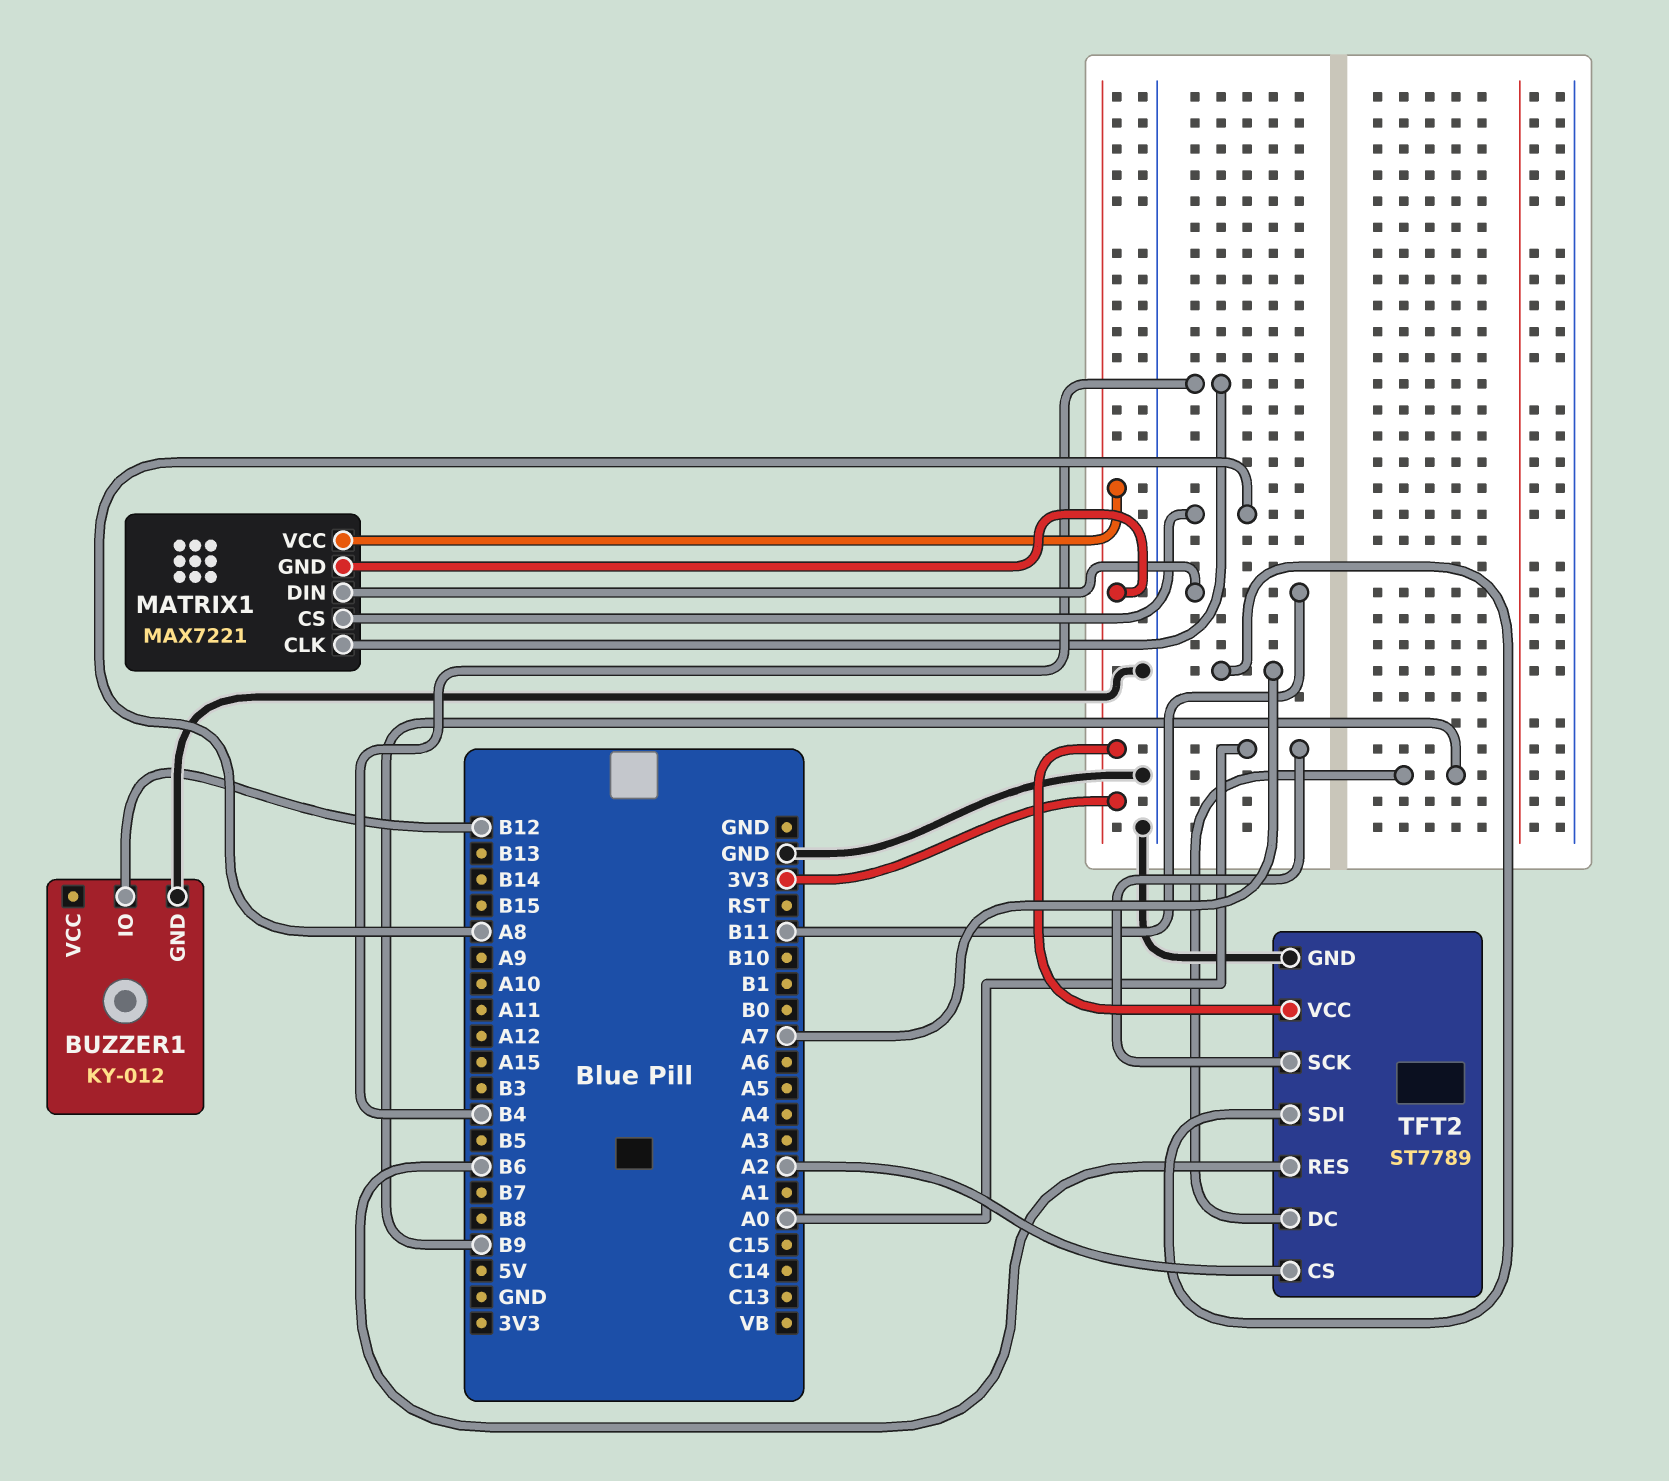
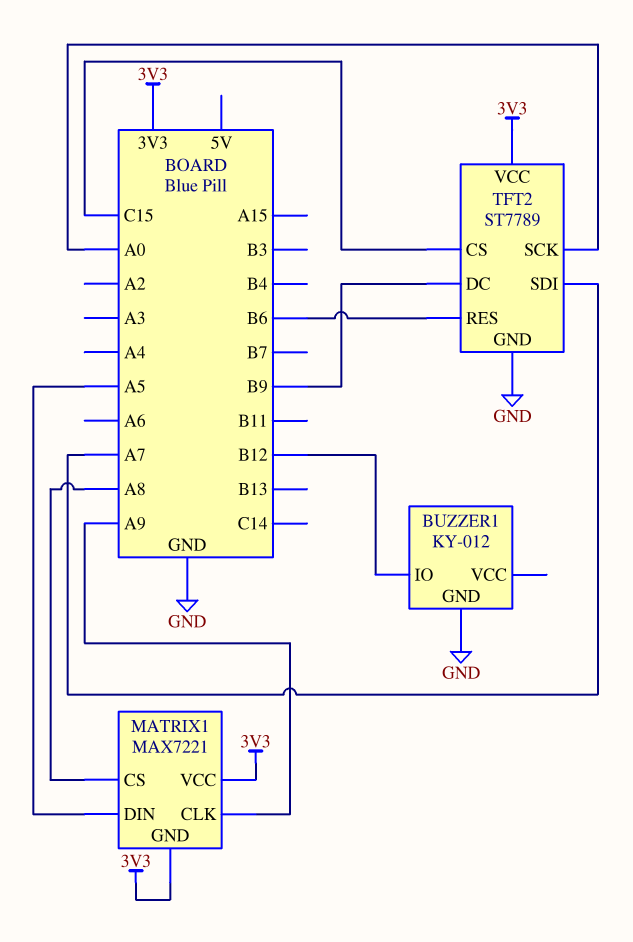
MATRIX1 pin CLK: B4 -> A9
MATRIX1 pin DIN: B11 -> A5
TFT2 pin CS: A2 -> C15

